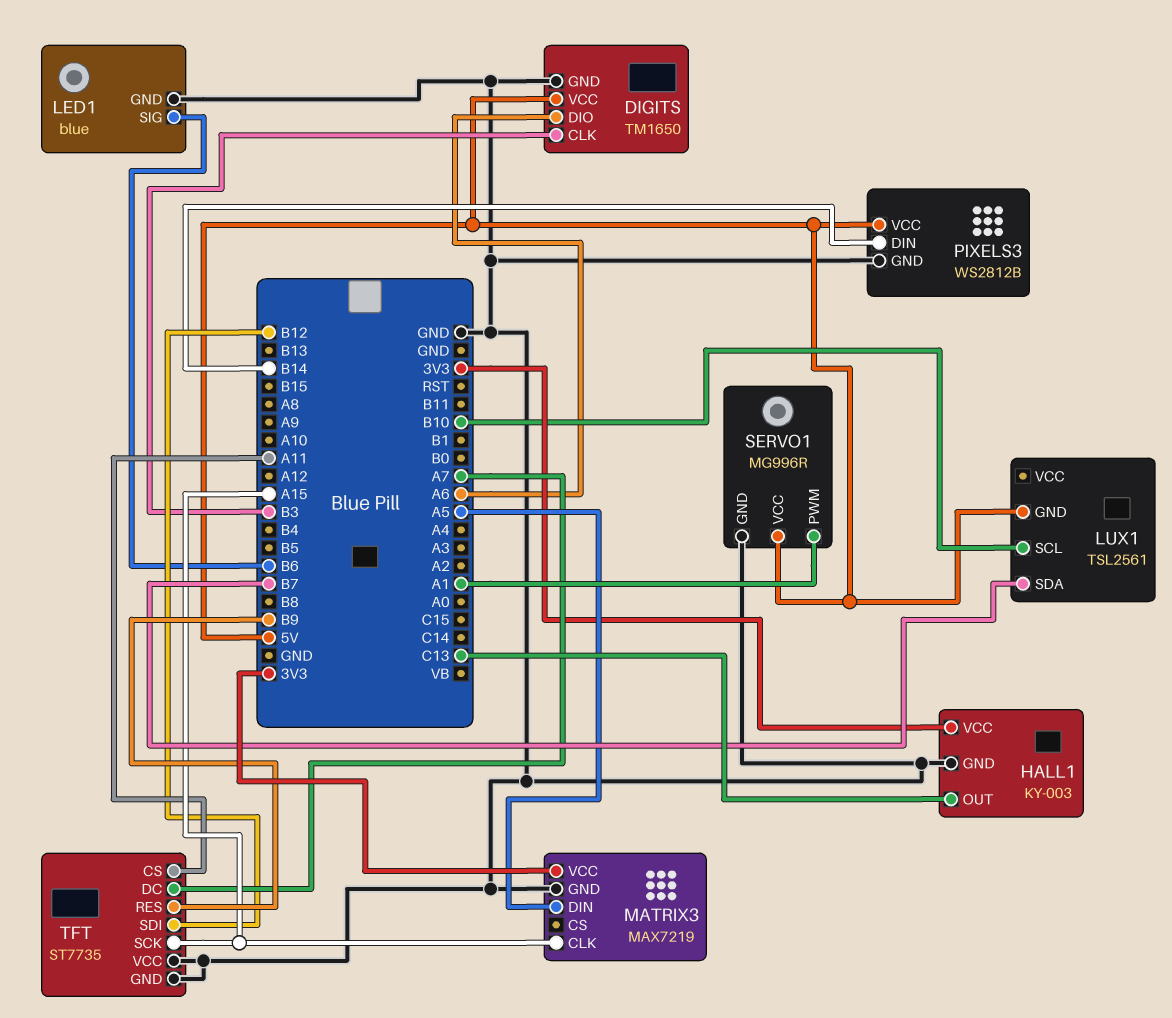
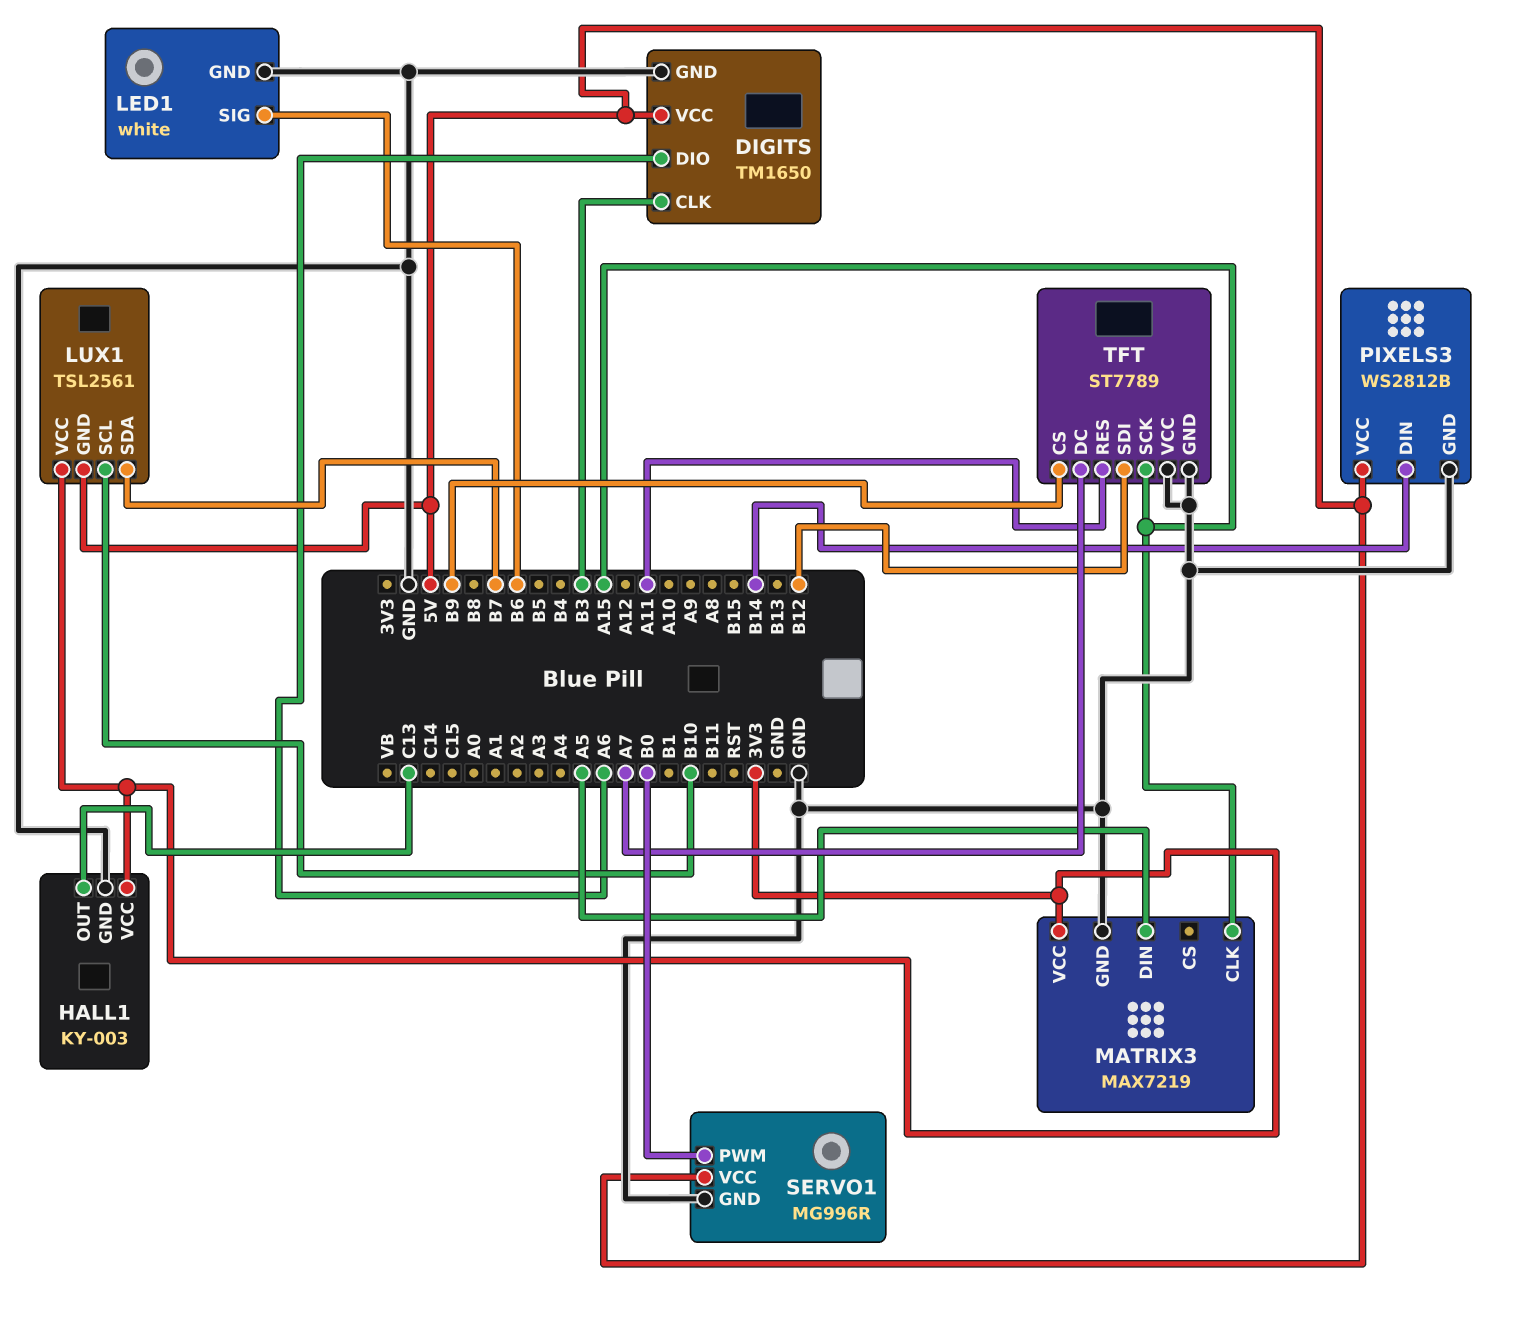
LED1: blue -> white
LUX1 pin VCC: none -> 3V3
SERVO1 pin PWM: A1 -> B0
TFT: ST7735 -> ST7789
TFT pin CS: A11 -> B9
TFT pin RES: B9 -> A11

